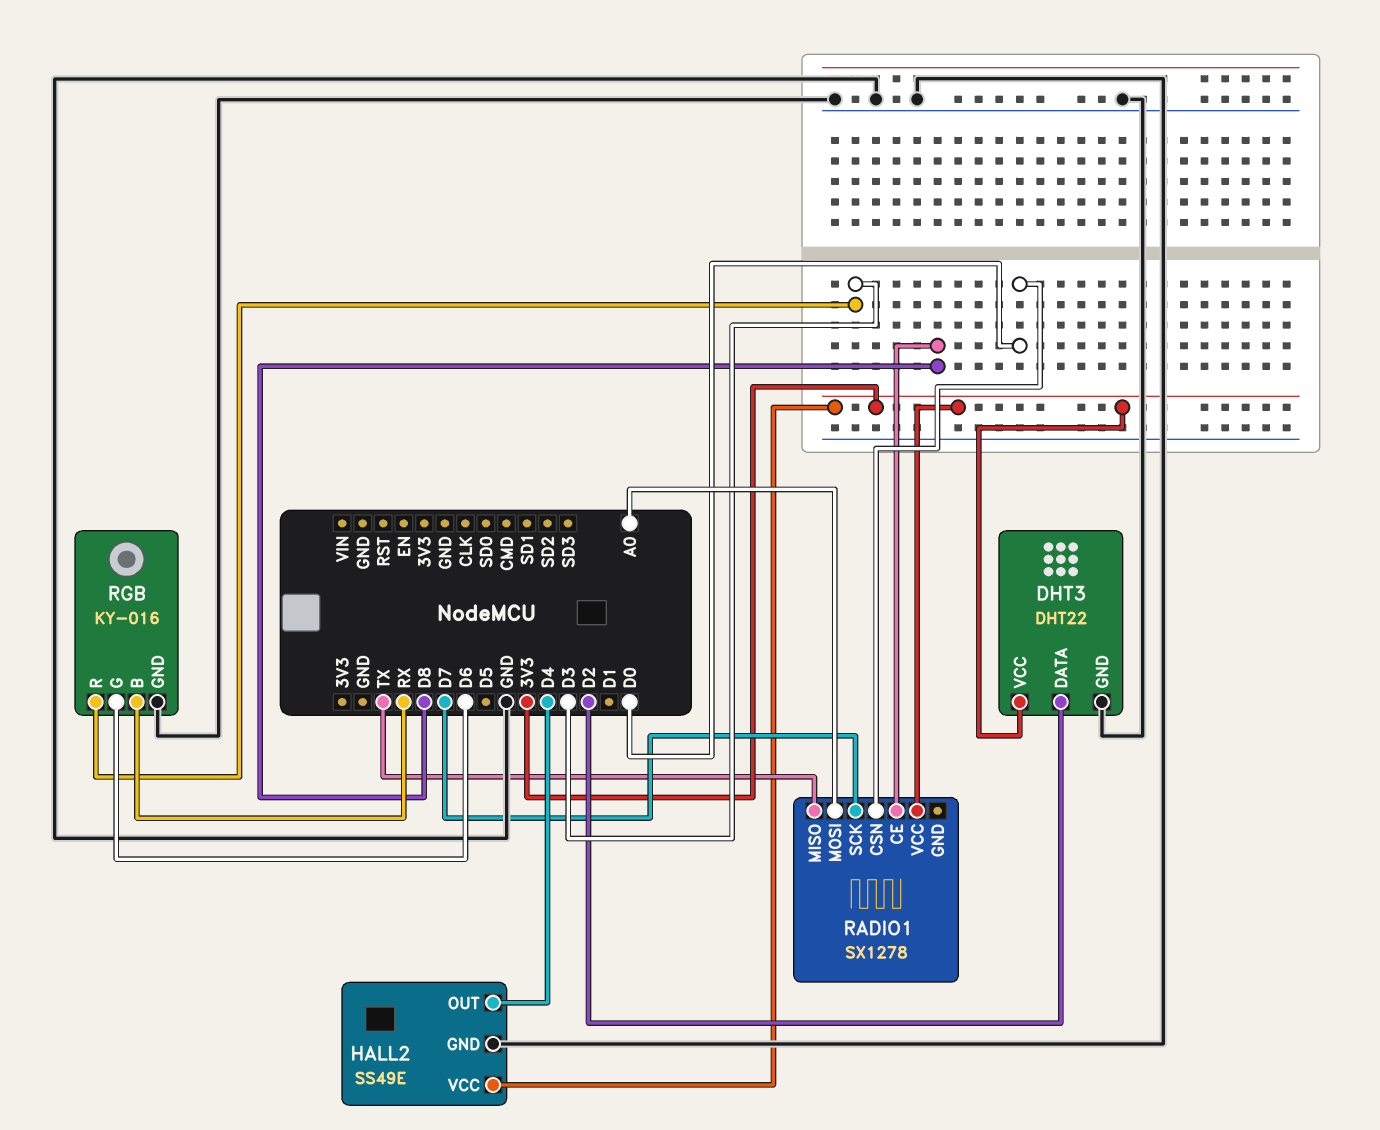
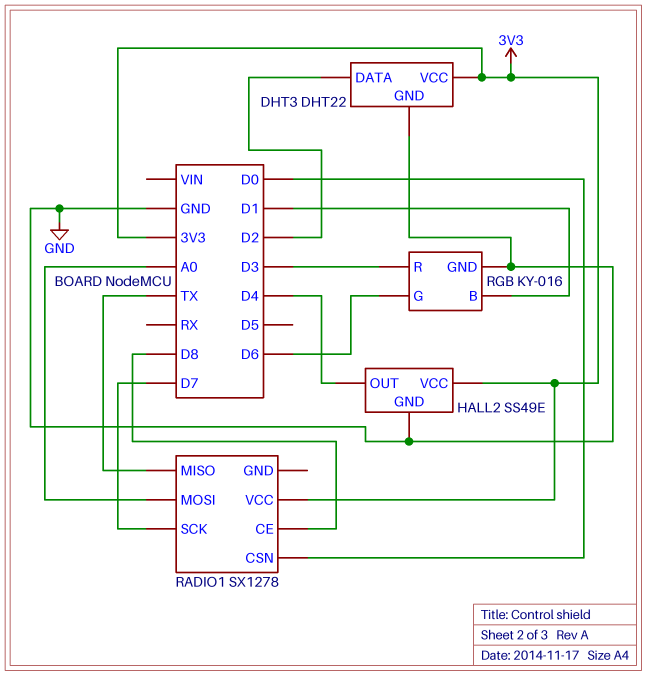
RGB pin B: RX -> D1

